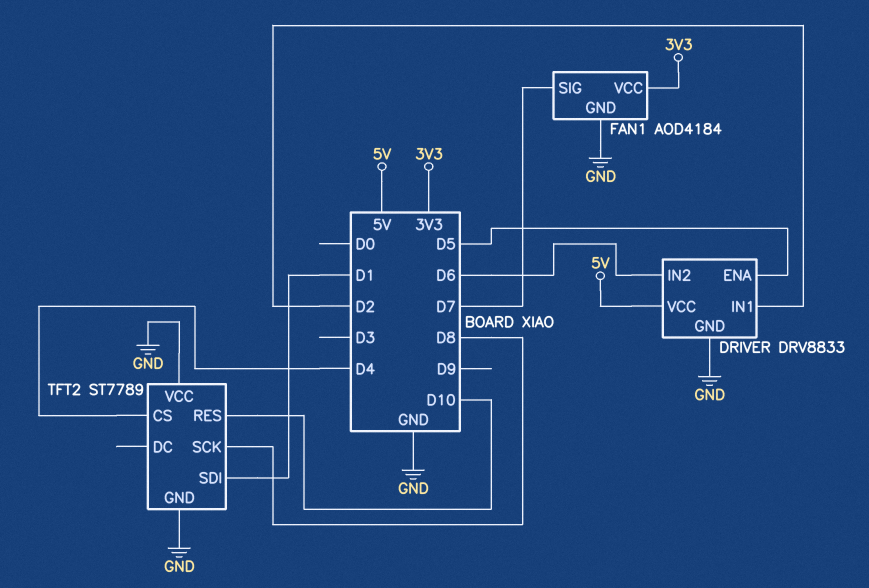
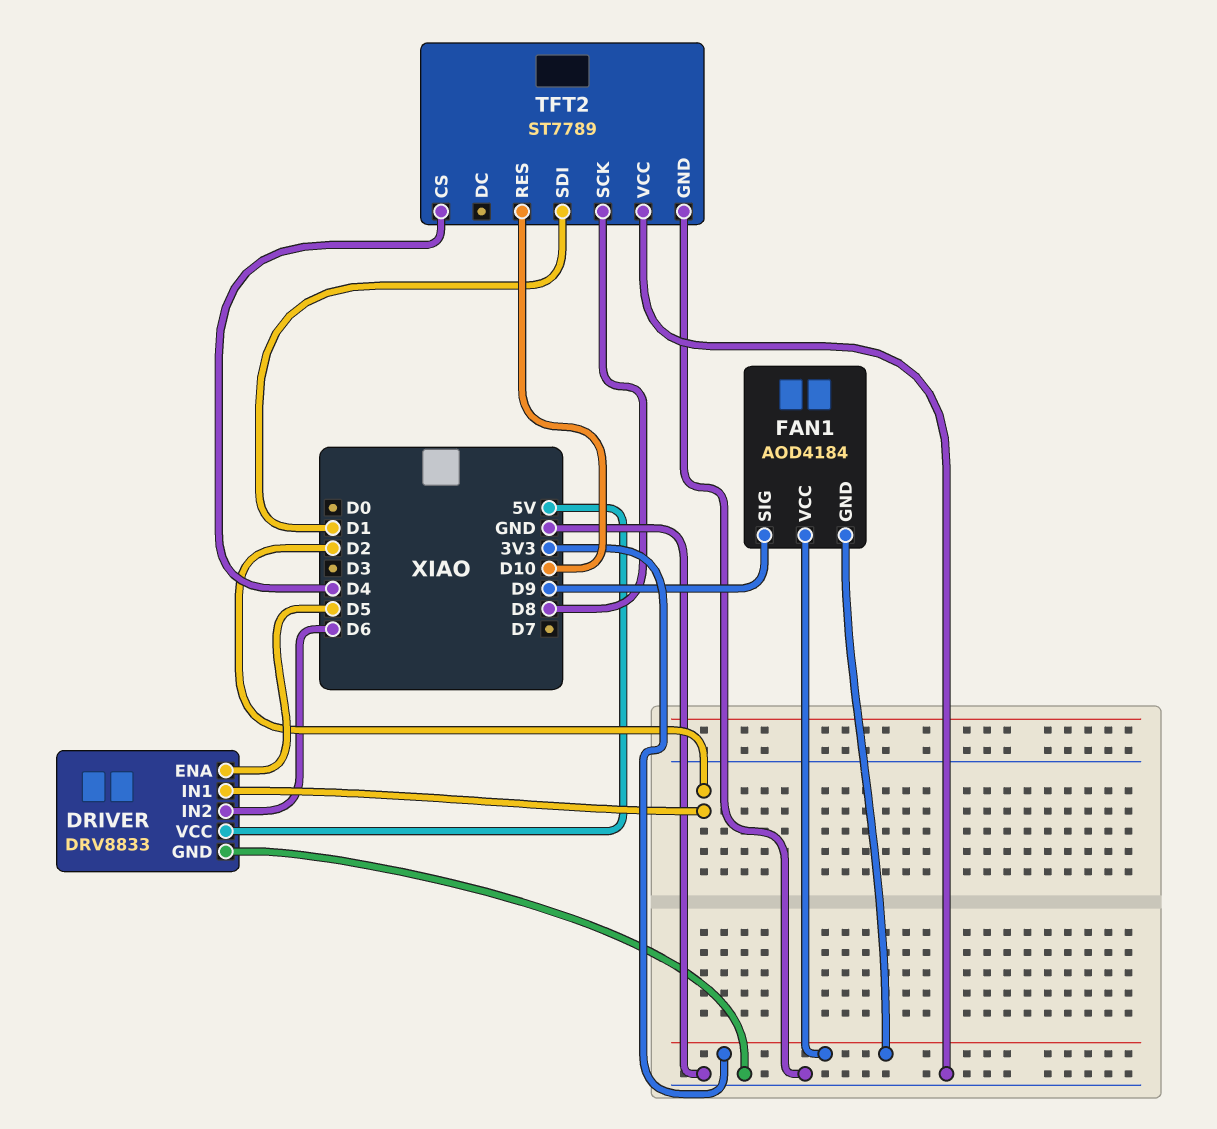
FAN1 pin GND: GND -> 3V3
FAN1 pin SIG: D7 -> D9

